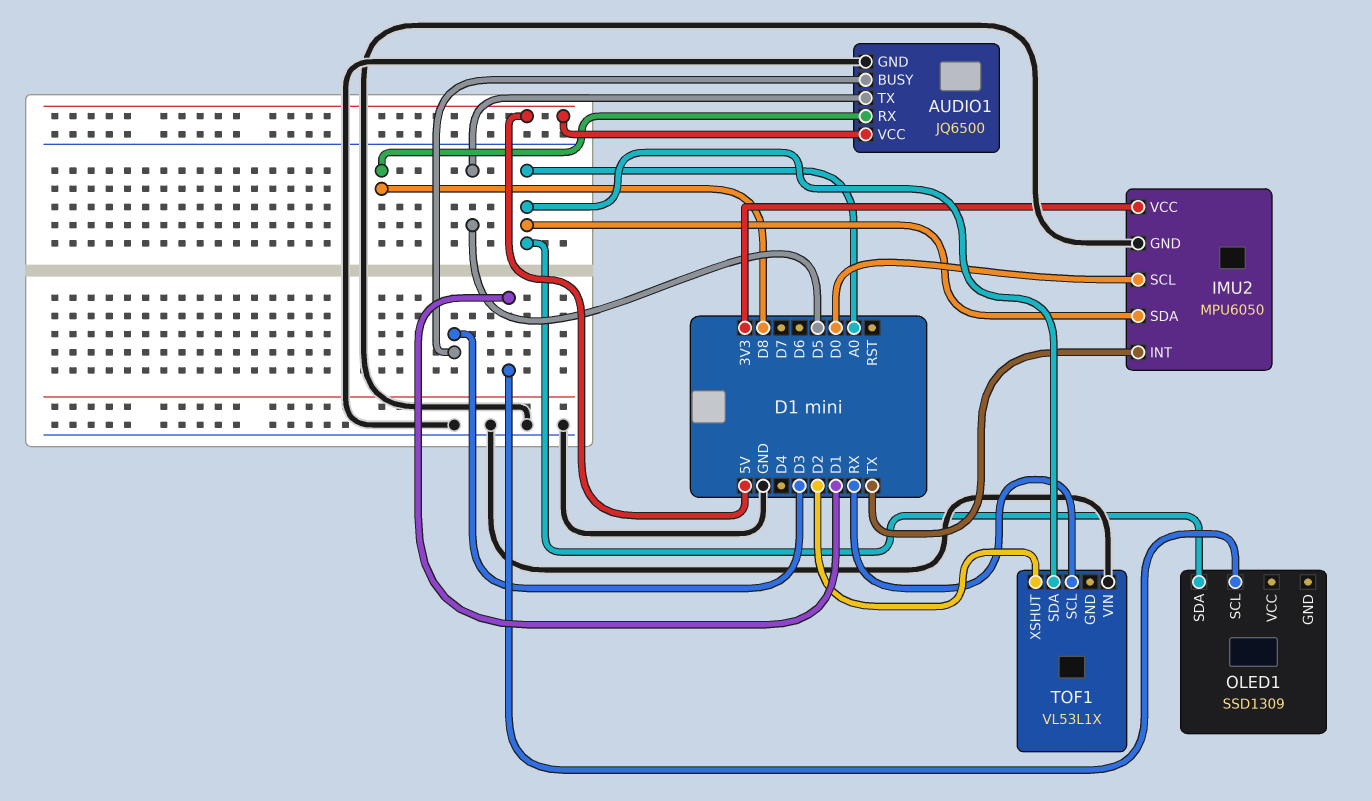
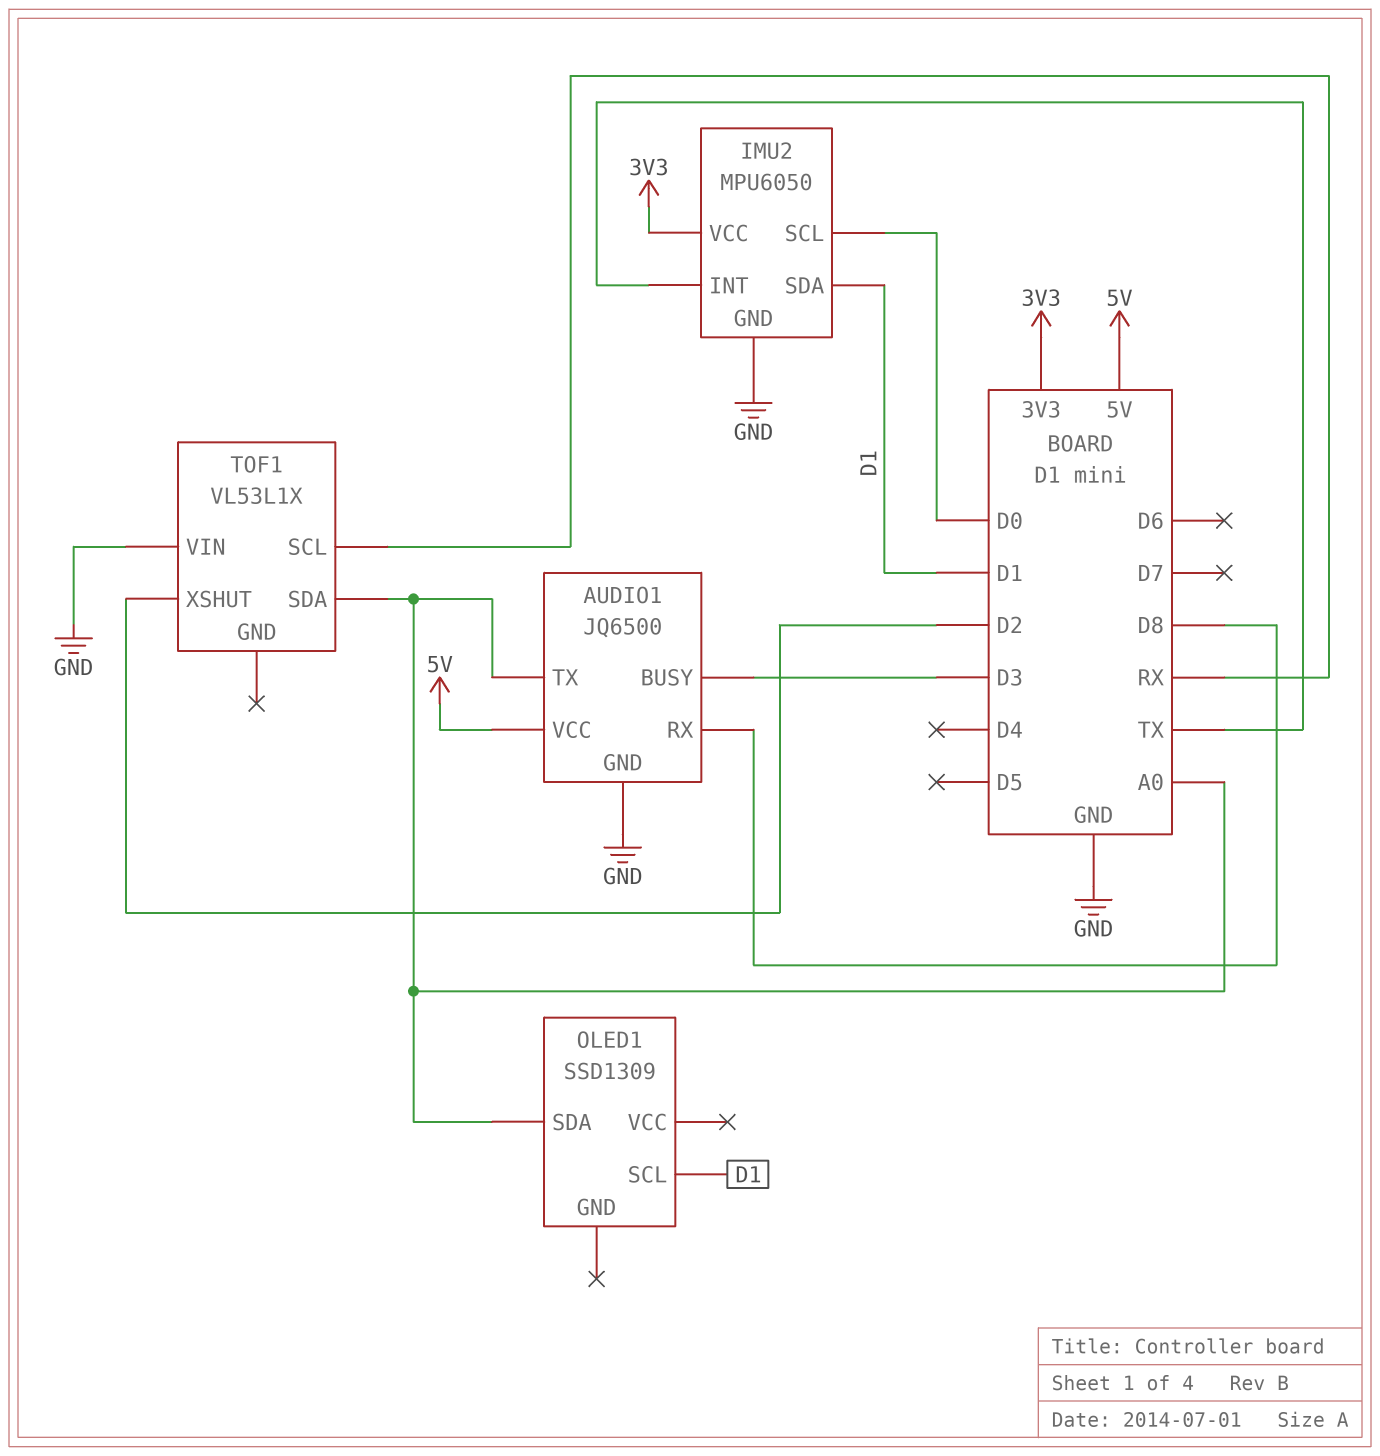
AUDIO1 pin TX: D5 -> A0
IMU2 pin SDA: A0 -> D1

